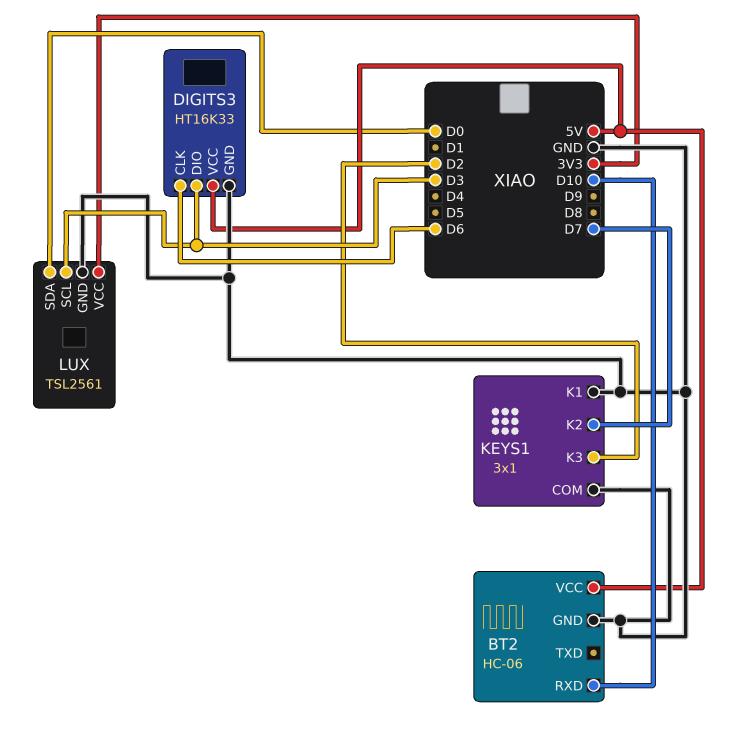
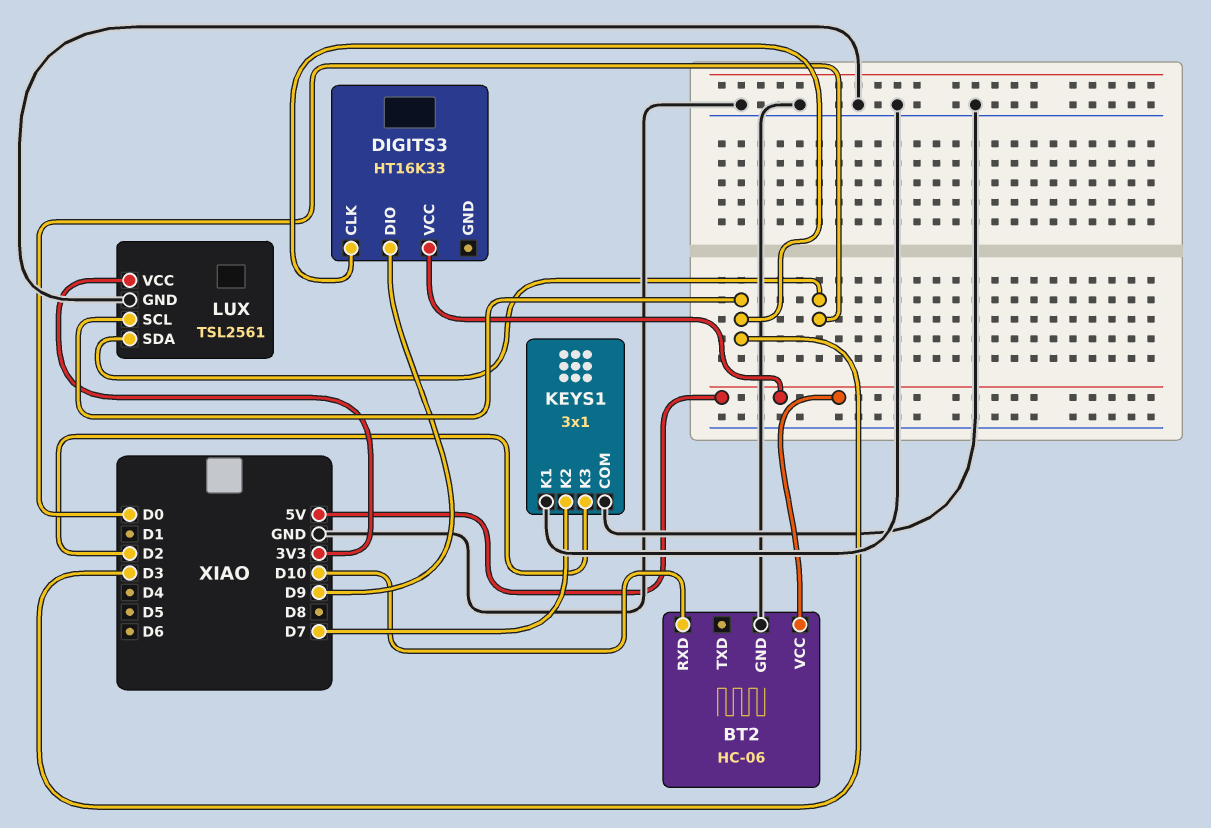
DIGITS3 pin CLK: D6 -> D3
DIGITS3 pin DIO: D3 -> D9
DIGITS3 pin GND: GND -> none

